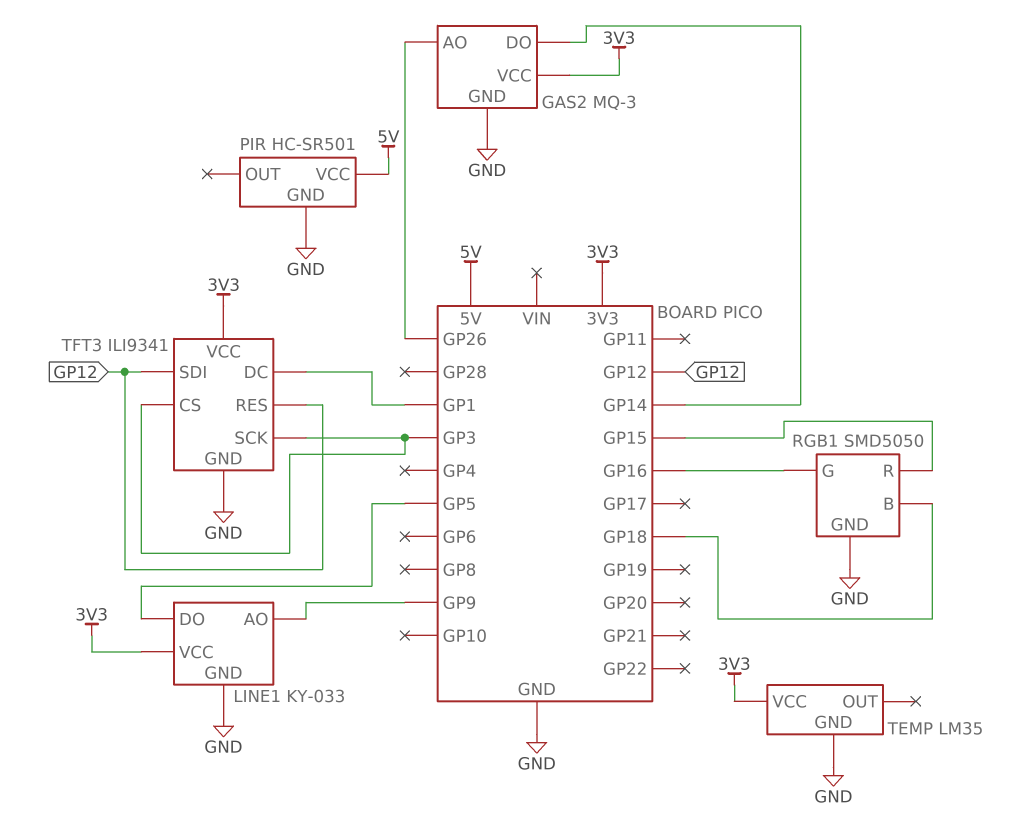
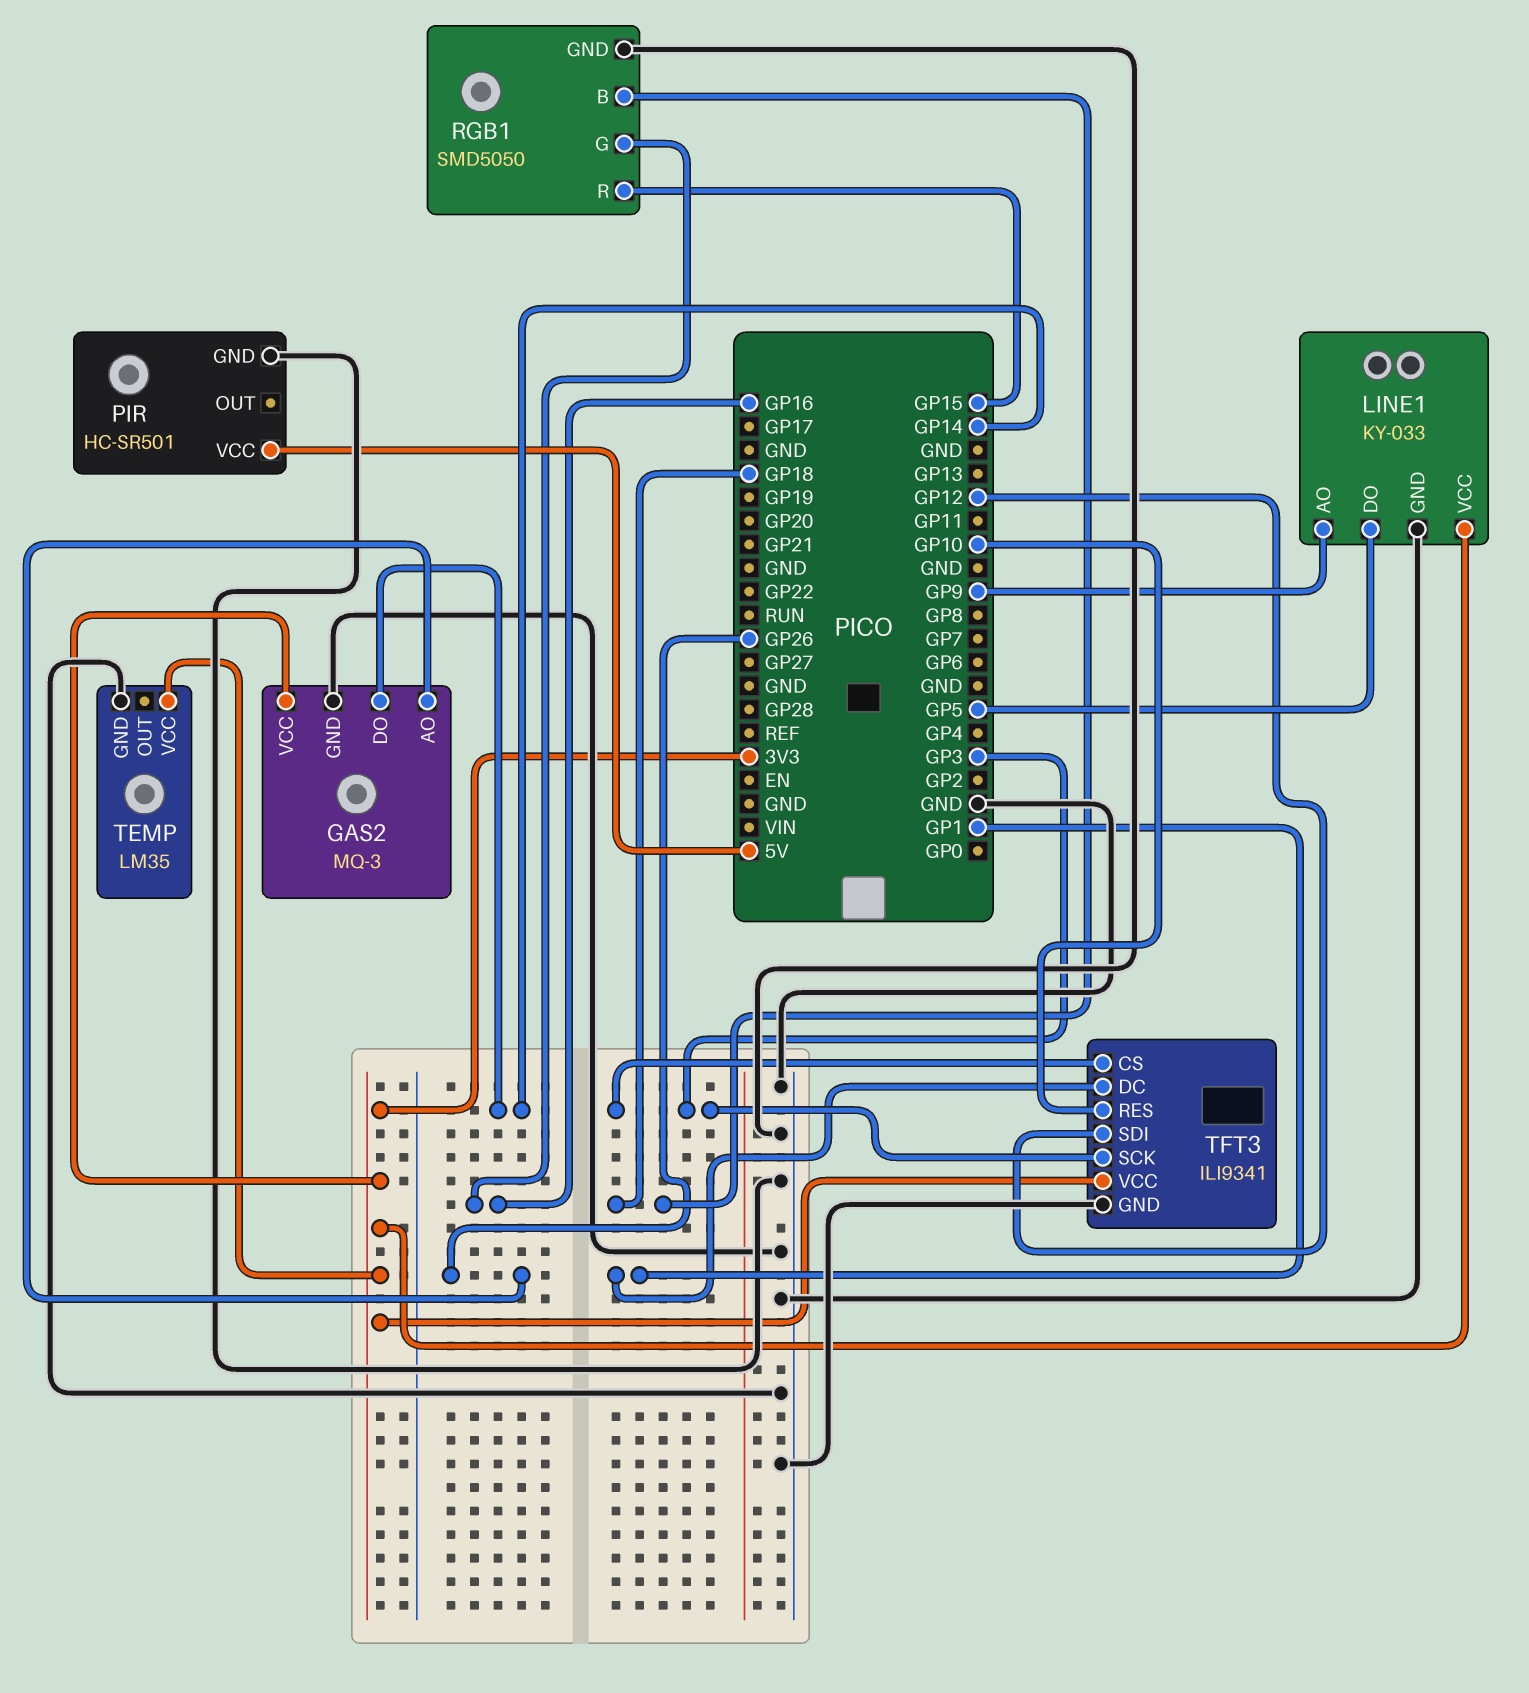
TFT3 pin RES: GP12 -> GP10

